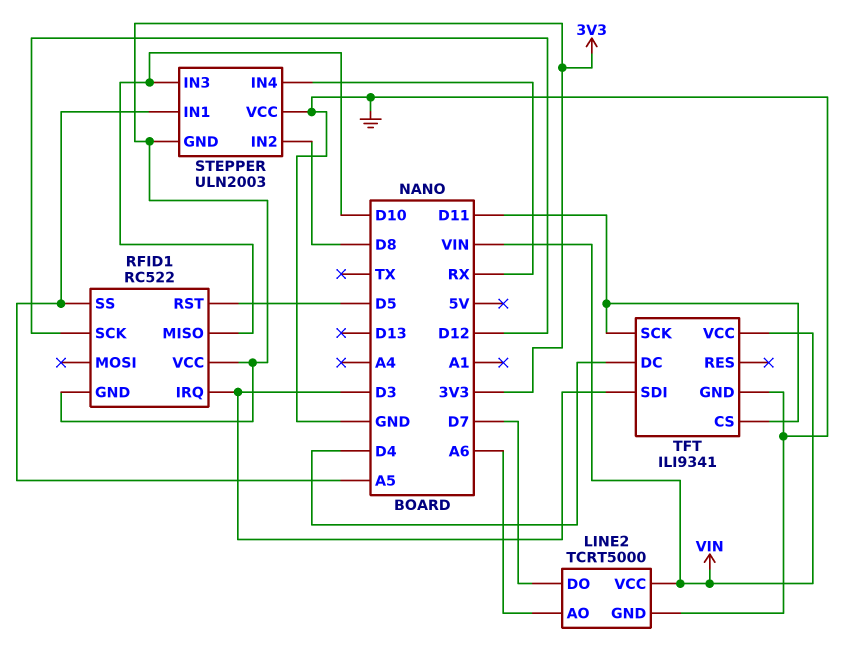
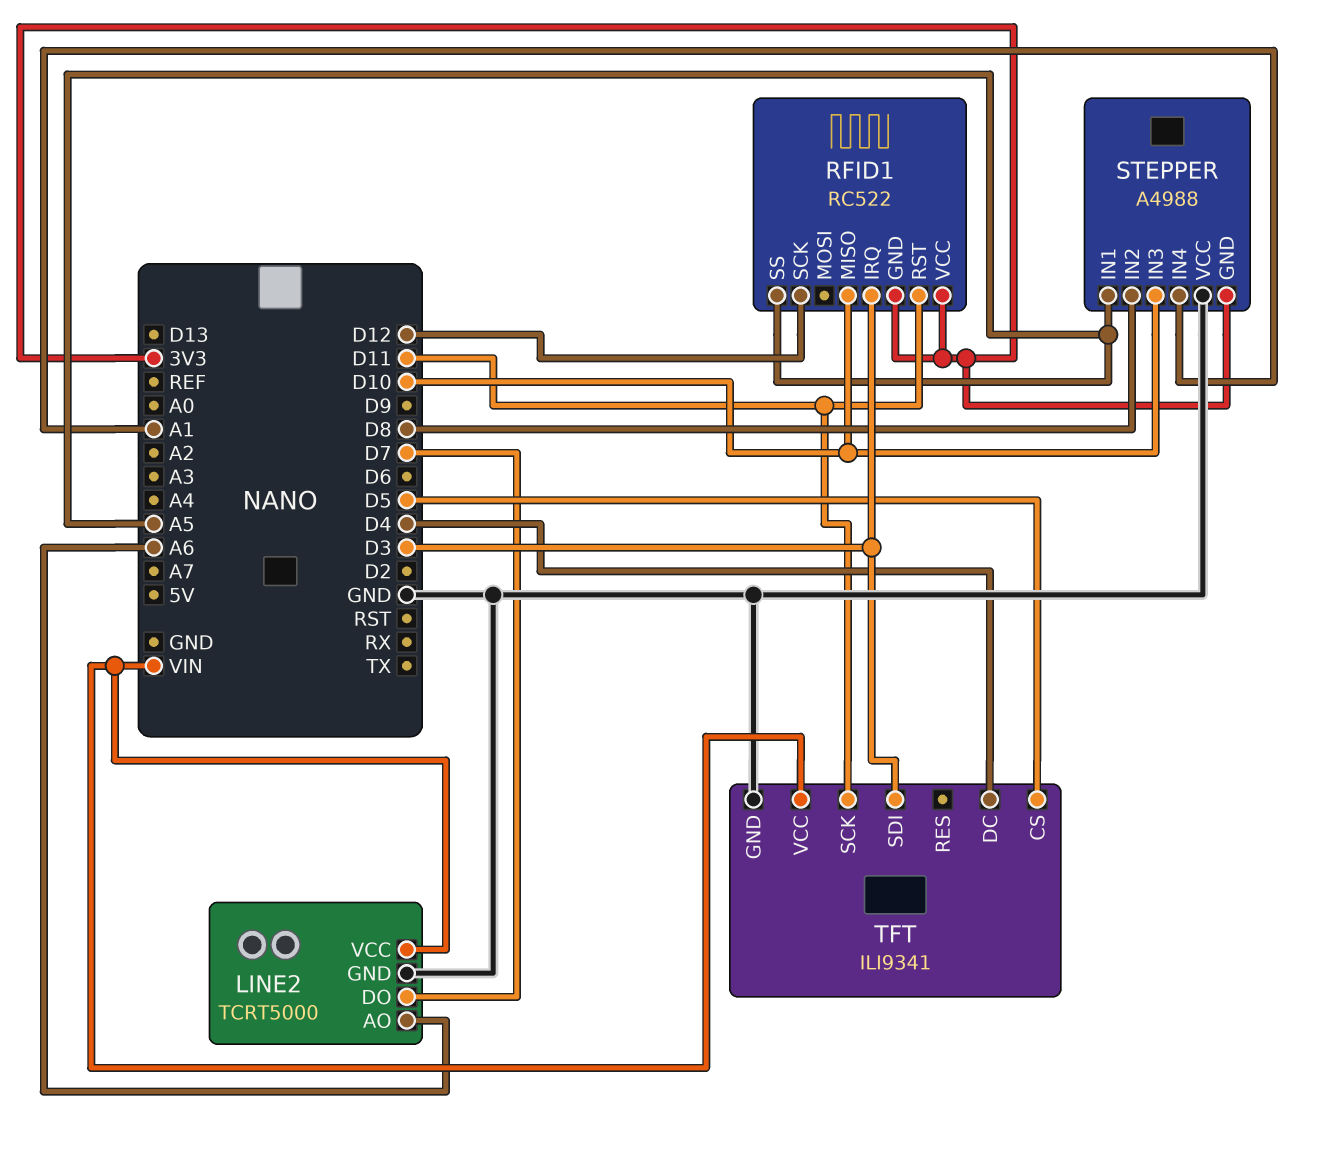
RFID1 pin RST: D5 -> D11
STEPPER: ULN2003 -> A4988
STEPPER pin IN4: RX -> A1
TFT pin CS: D11 -> D5

